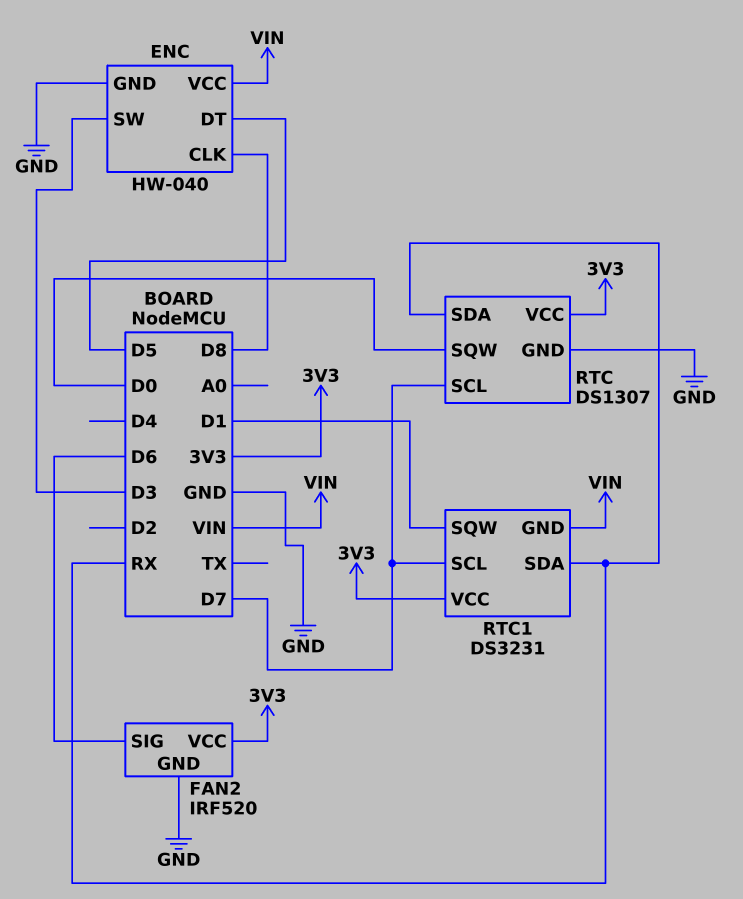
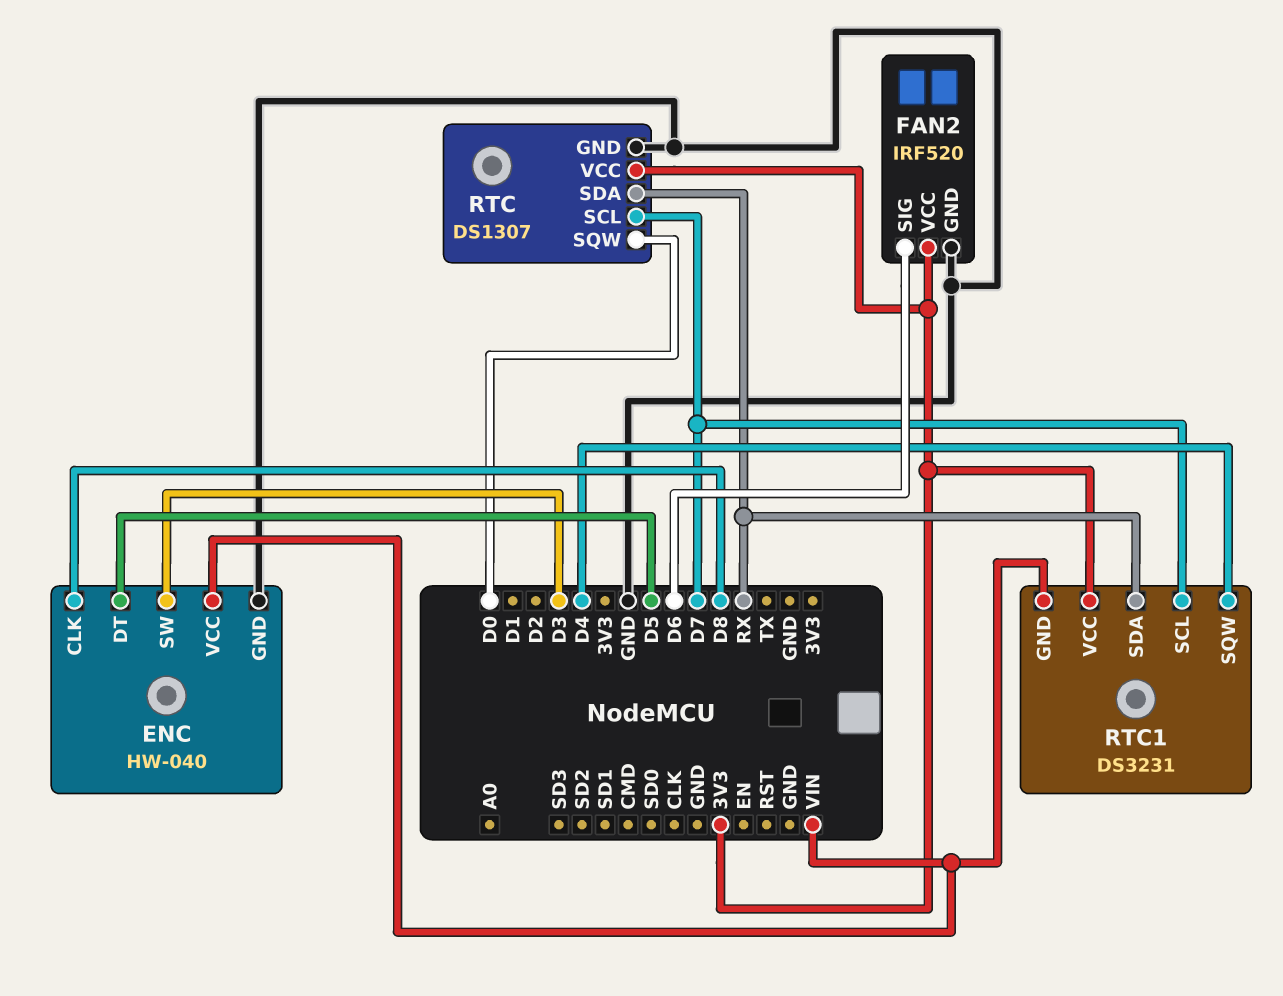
RTC1 pin SQW: D1 -> D4

